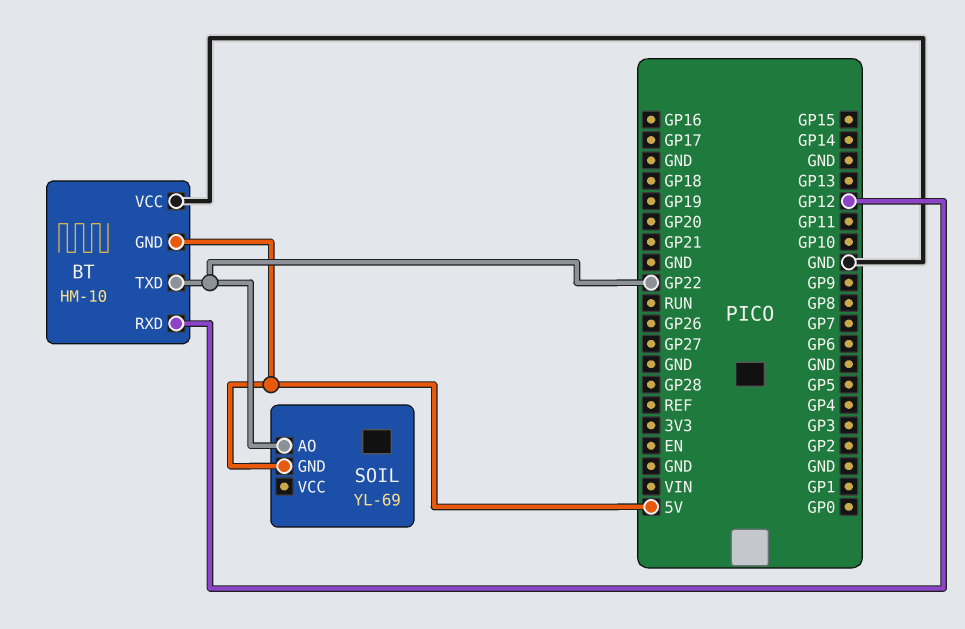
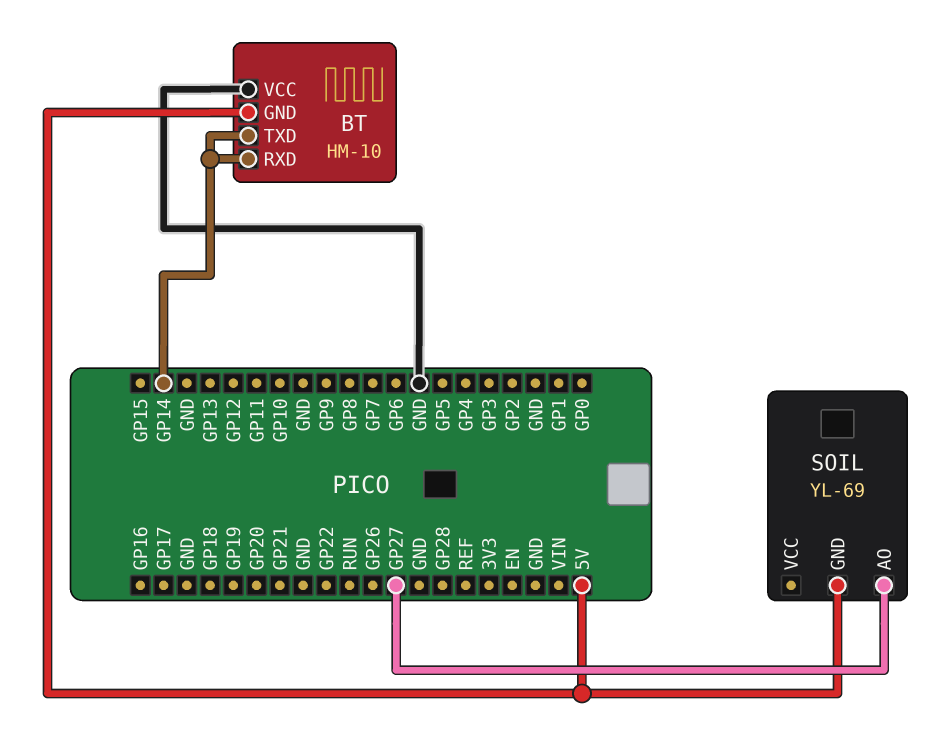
BT pin RXD: GP12 -> GP14
BT pin TXD: GP22 -> GP14
SOIL pin AO: GP22 -> GP27

